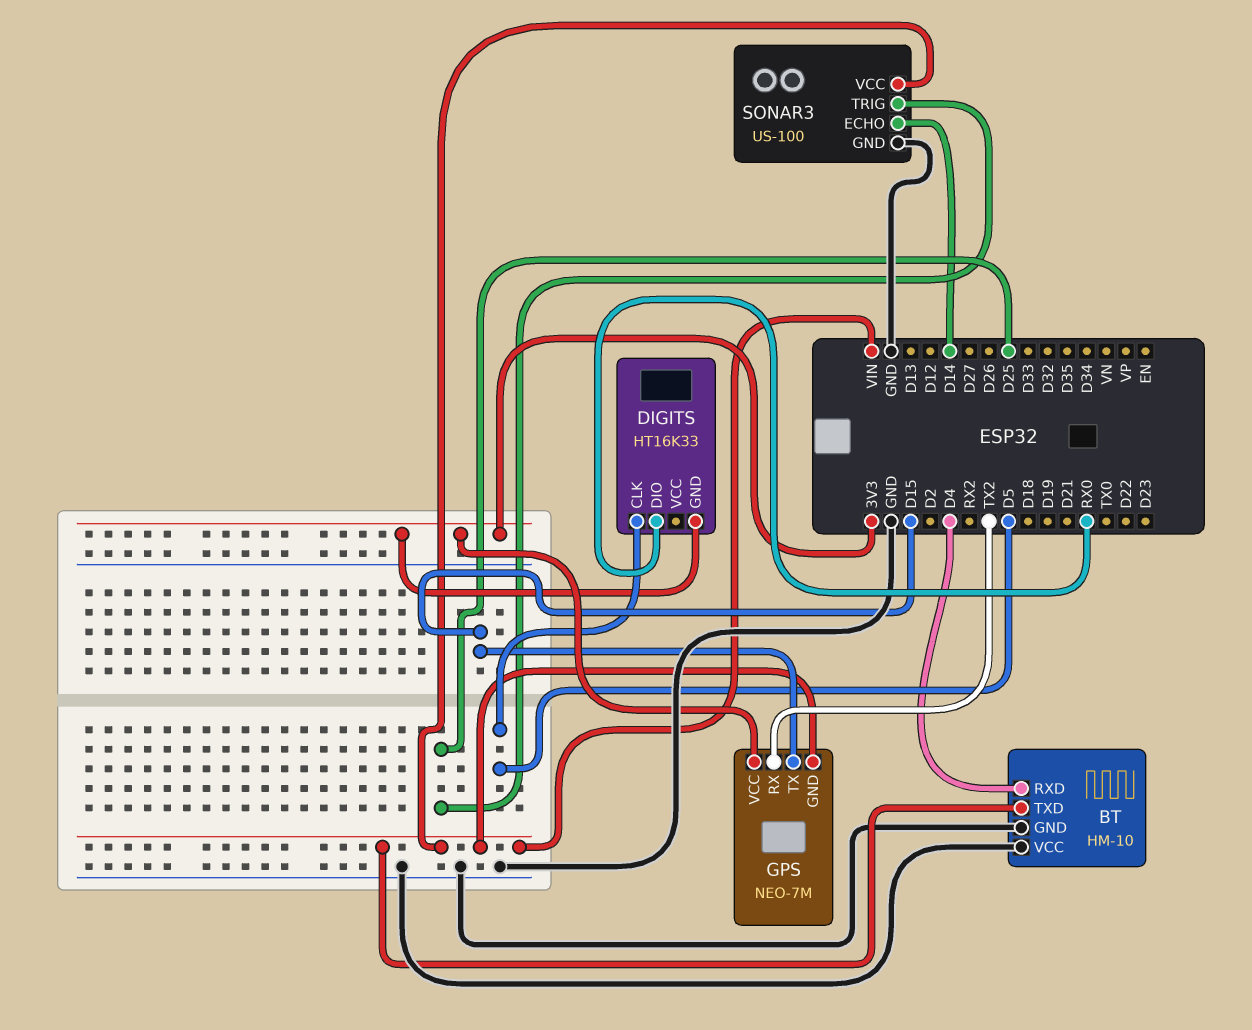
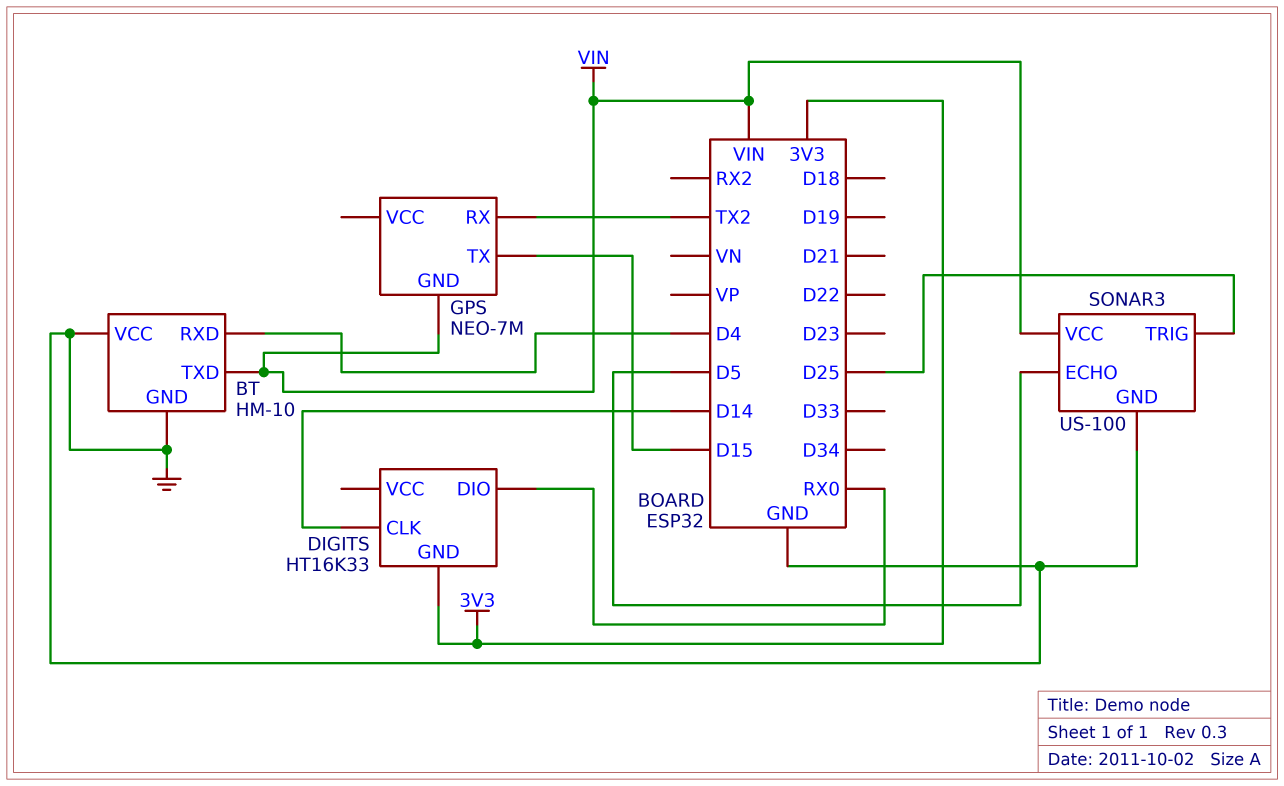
DIGITS pin CLK: D5 -> D14
GPS pin VCC: 3V3 -> none
SONAR3 pin ECHO: D14 -> D5

